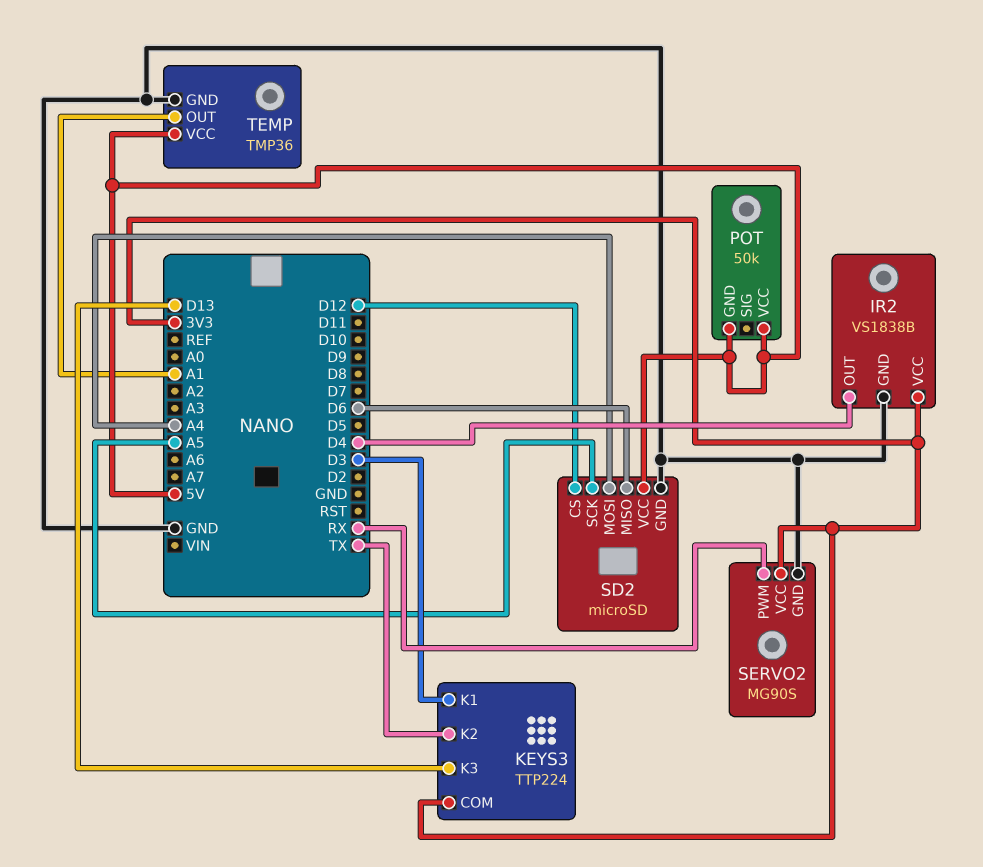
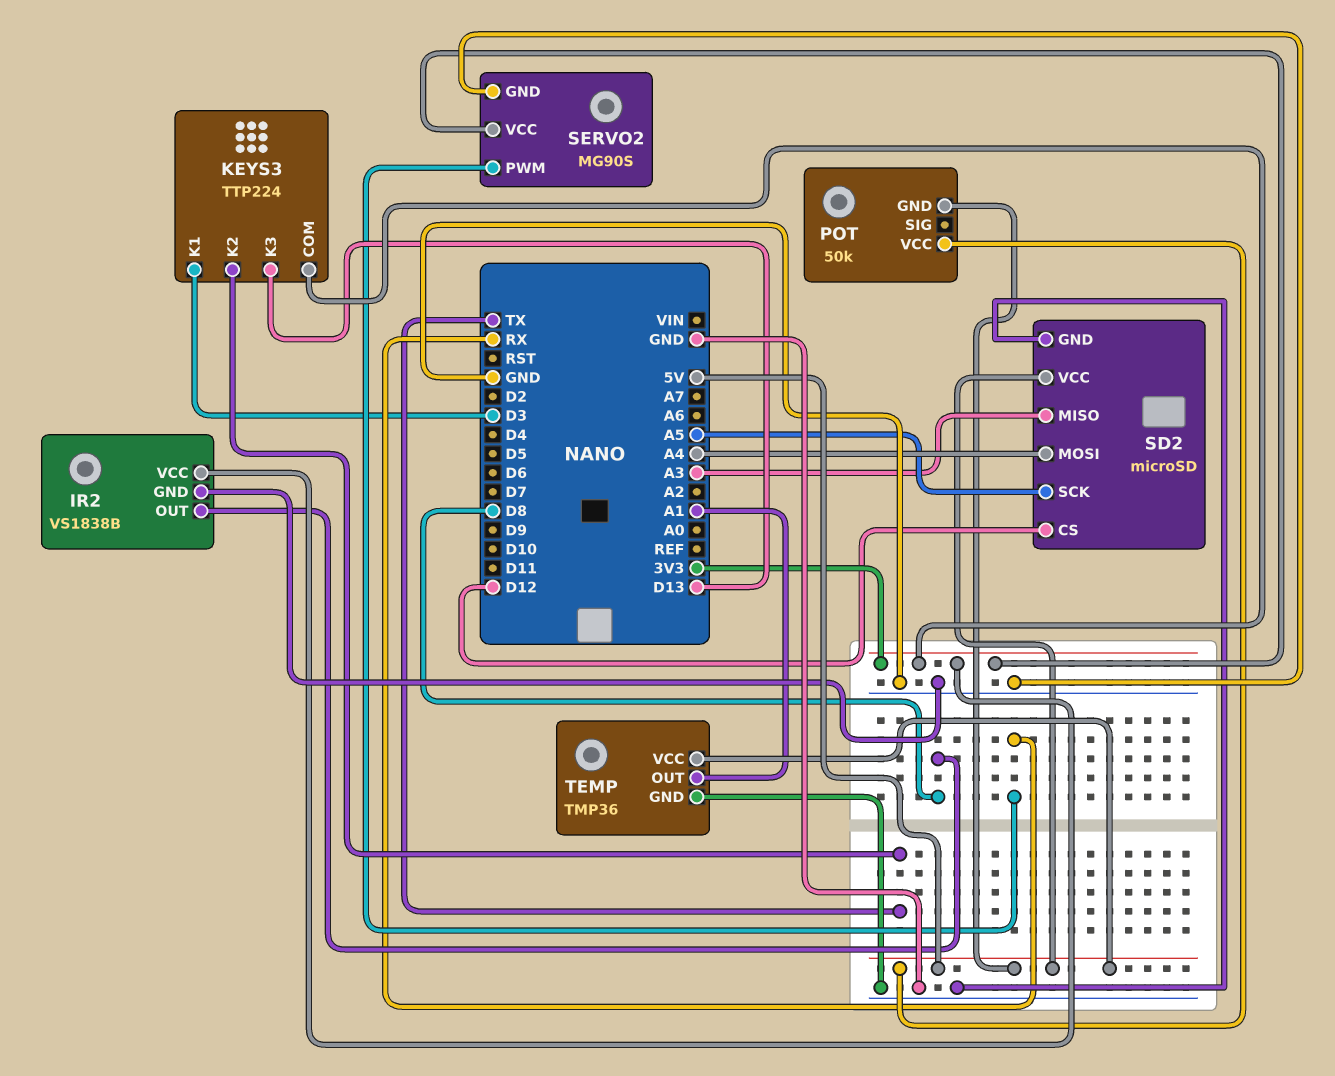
IR2 pin OUT: D4 -> D8
SD2 pin MISO: D6 -> A3

